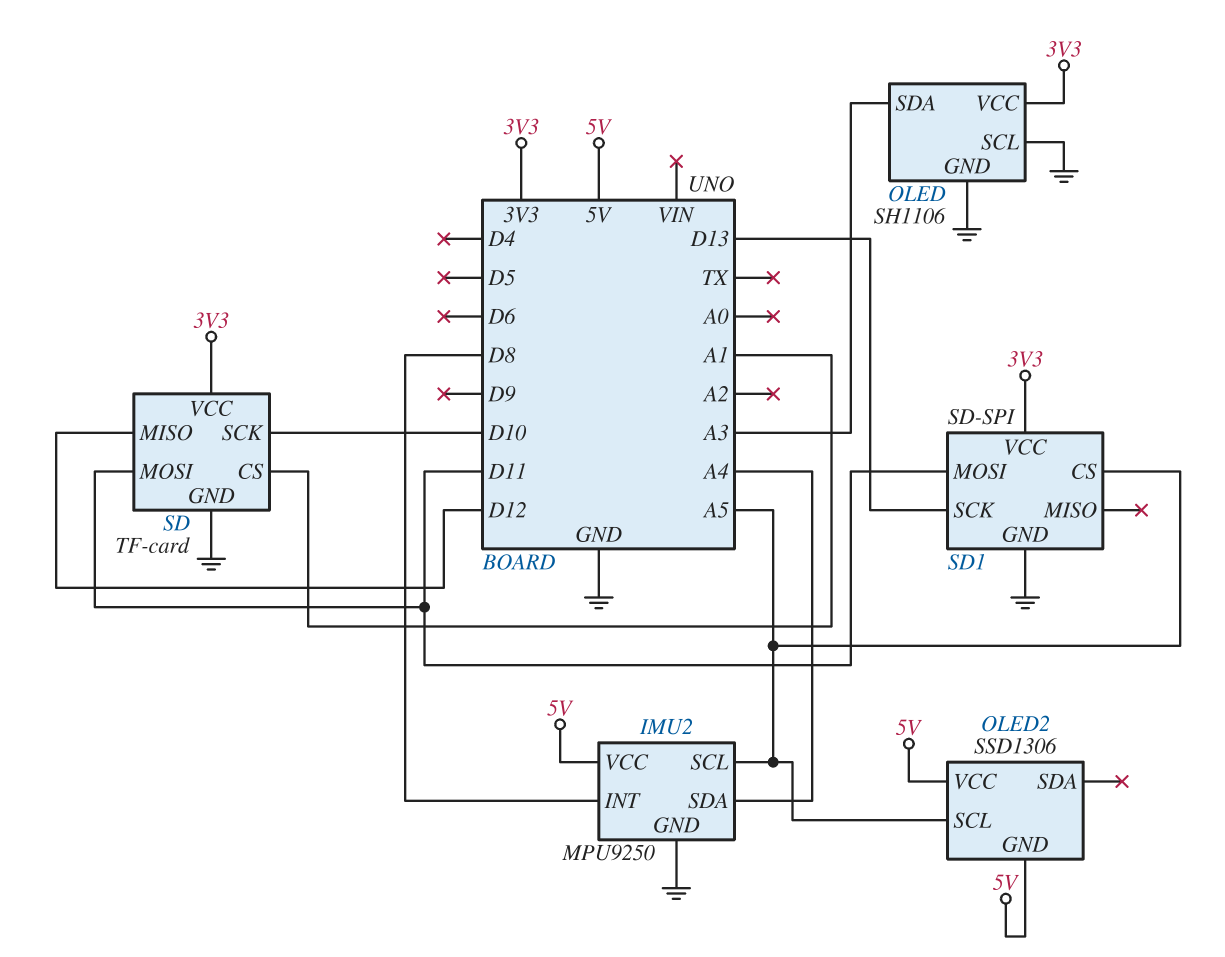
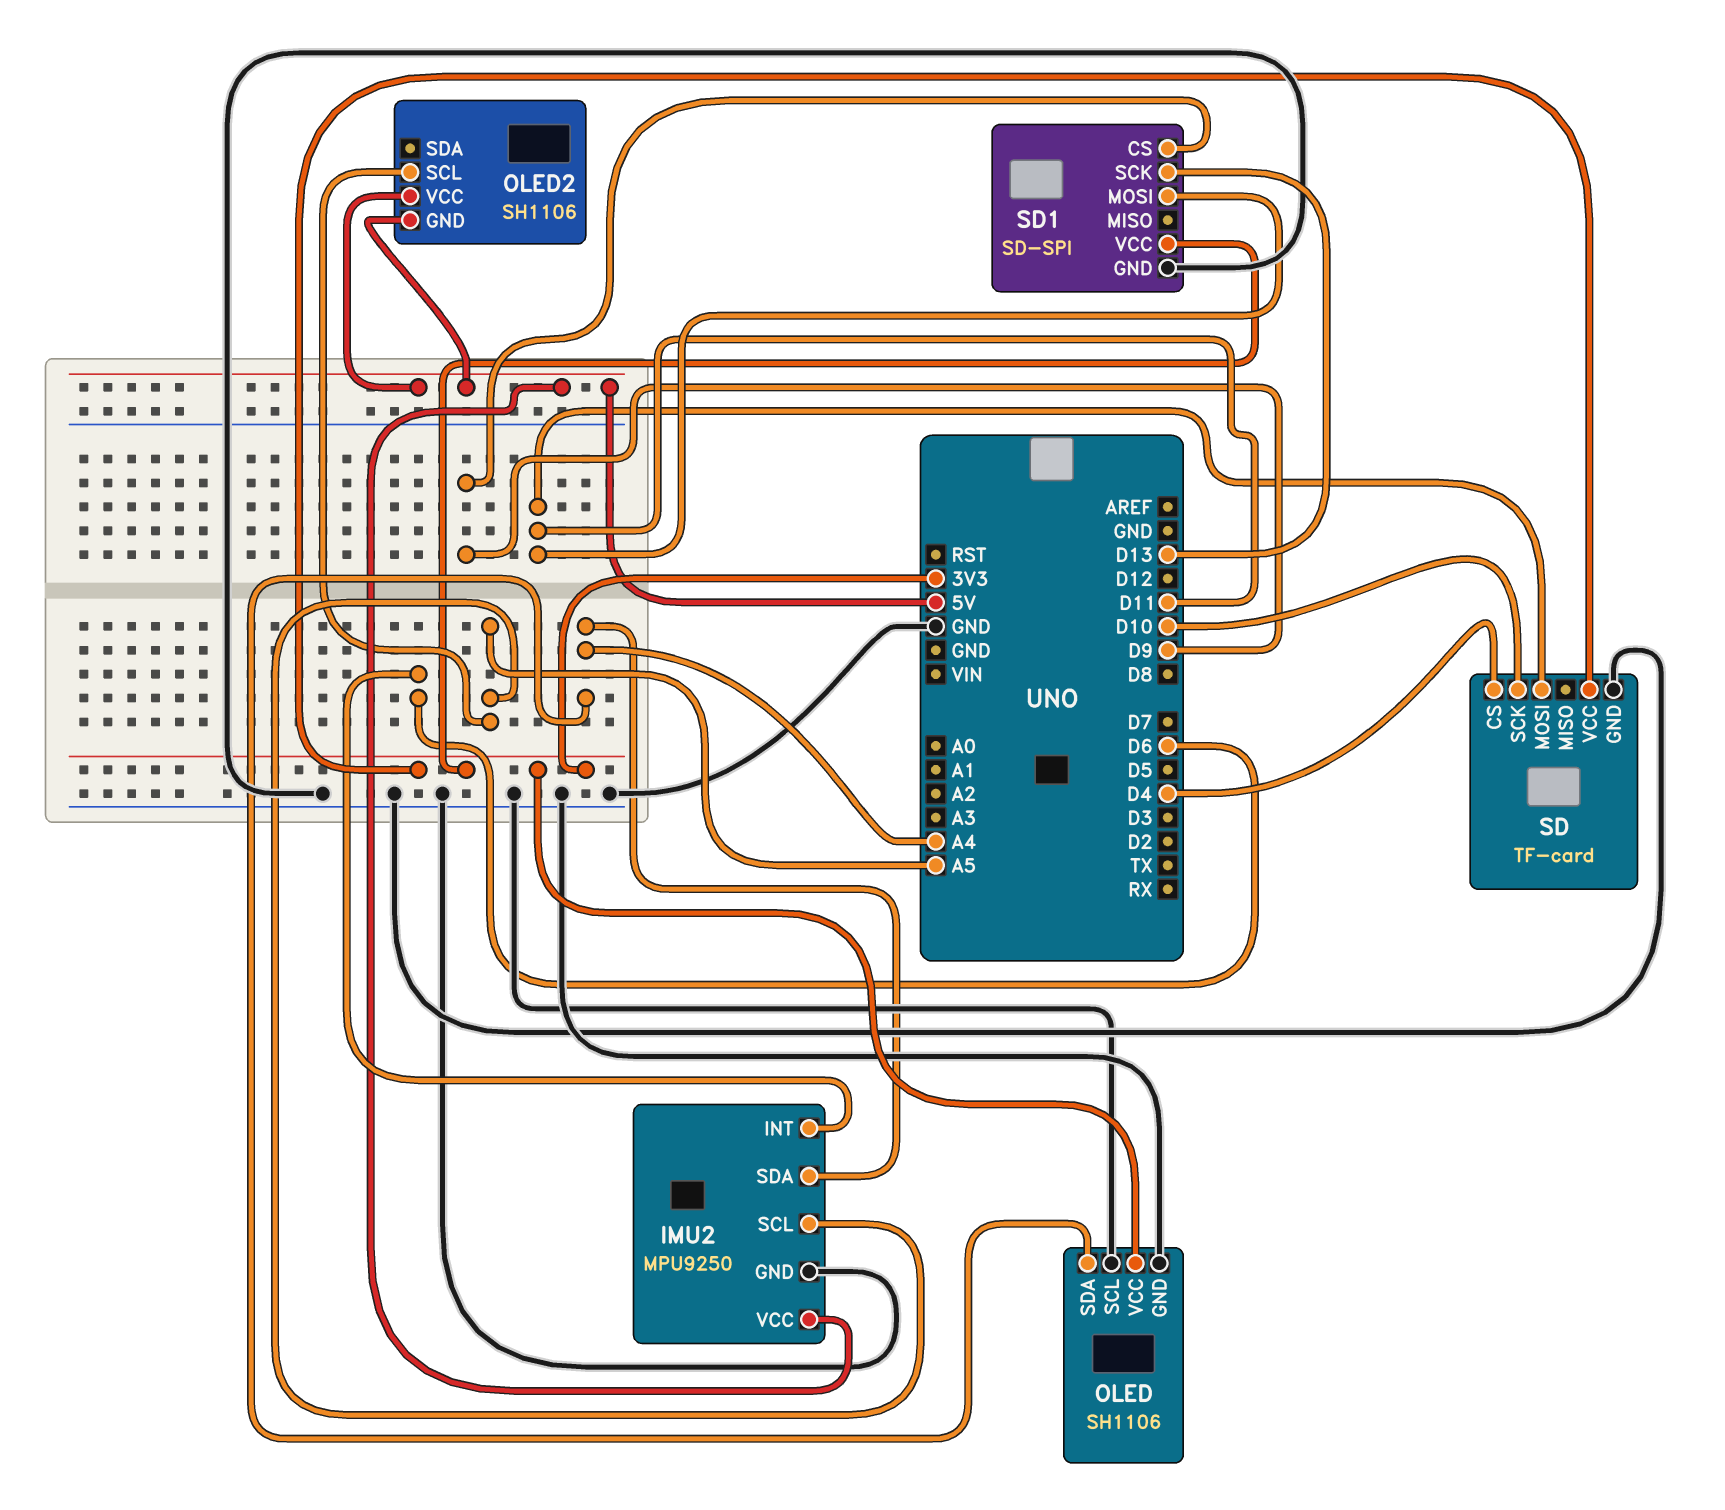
IMU2 pin INT: D8 -> D6
OLED pin SDA: A3 -> A4
OLED2: SSD1306 -> SH1106
SD pin CS: A1 -> D4
SD pin MISO: D12 -> none
SD1 pin CS: A5 -> D9

